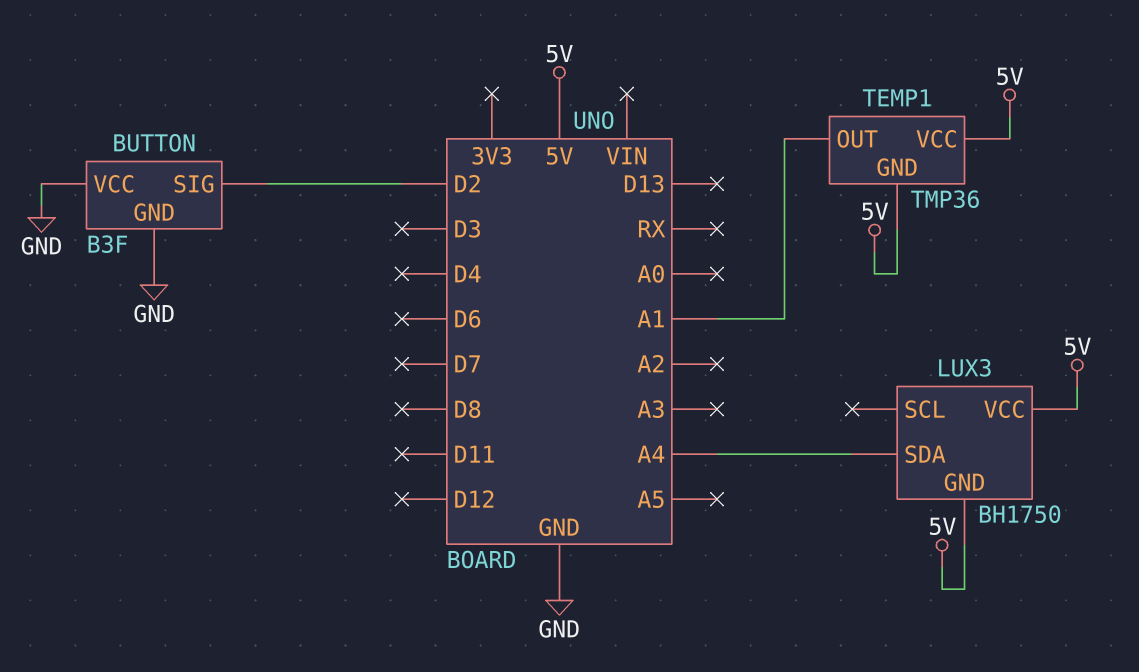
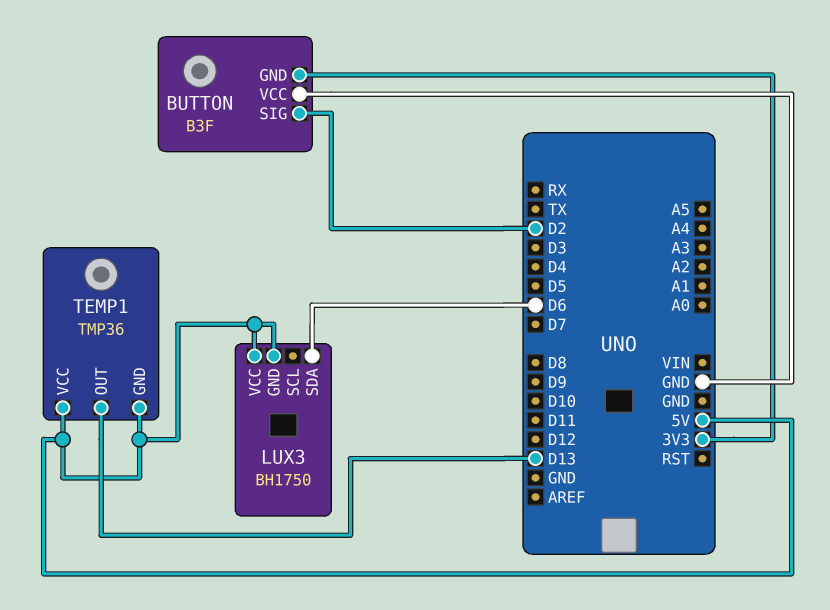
BUTTON pin GND: GND -> 3V3
LUX3 pin SDA: A4 -> D6
TEMP1 pin OUT: A1 -> D13

